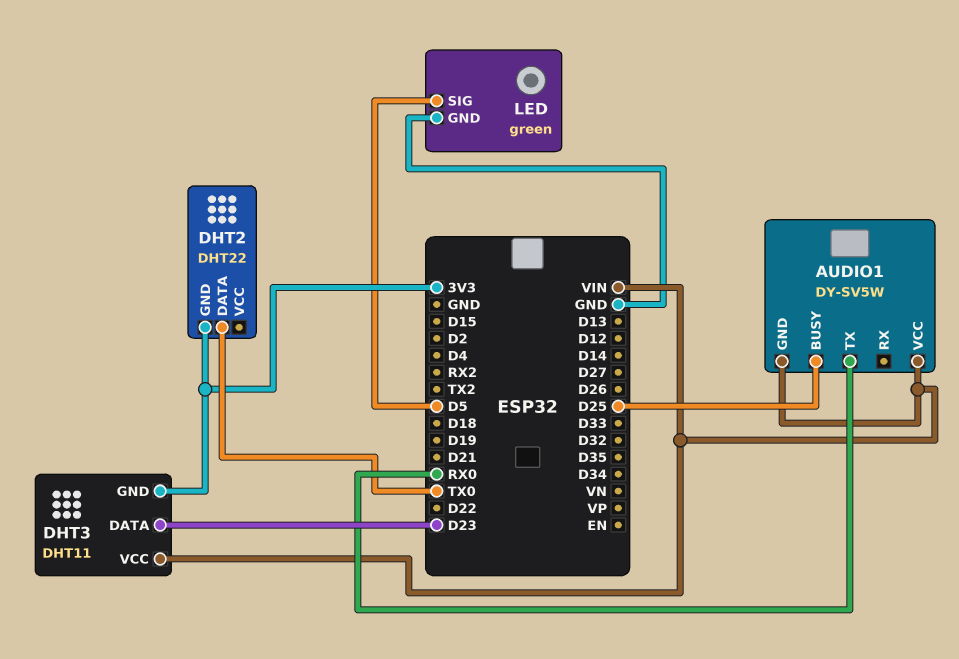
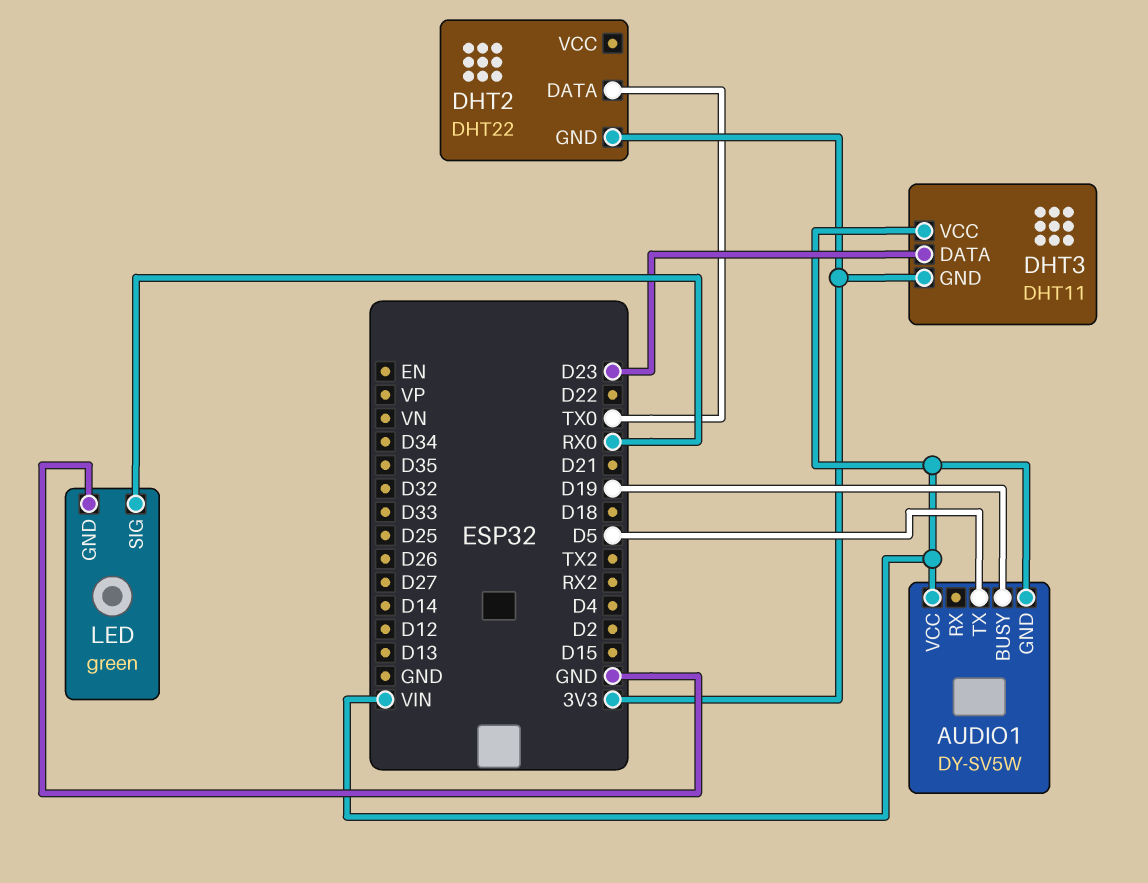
AUDIO1 pin BUSY: D25 -> D19
AUDIO1 pin TX: RX0 -> D5
LED pin SIG: D5 -> RX0

